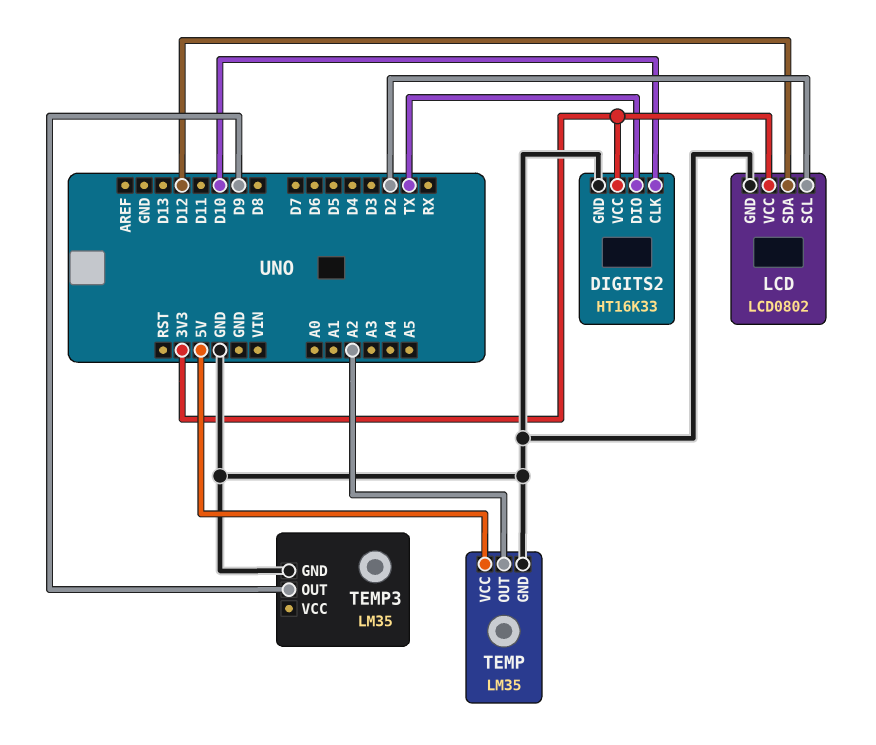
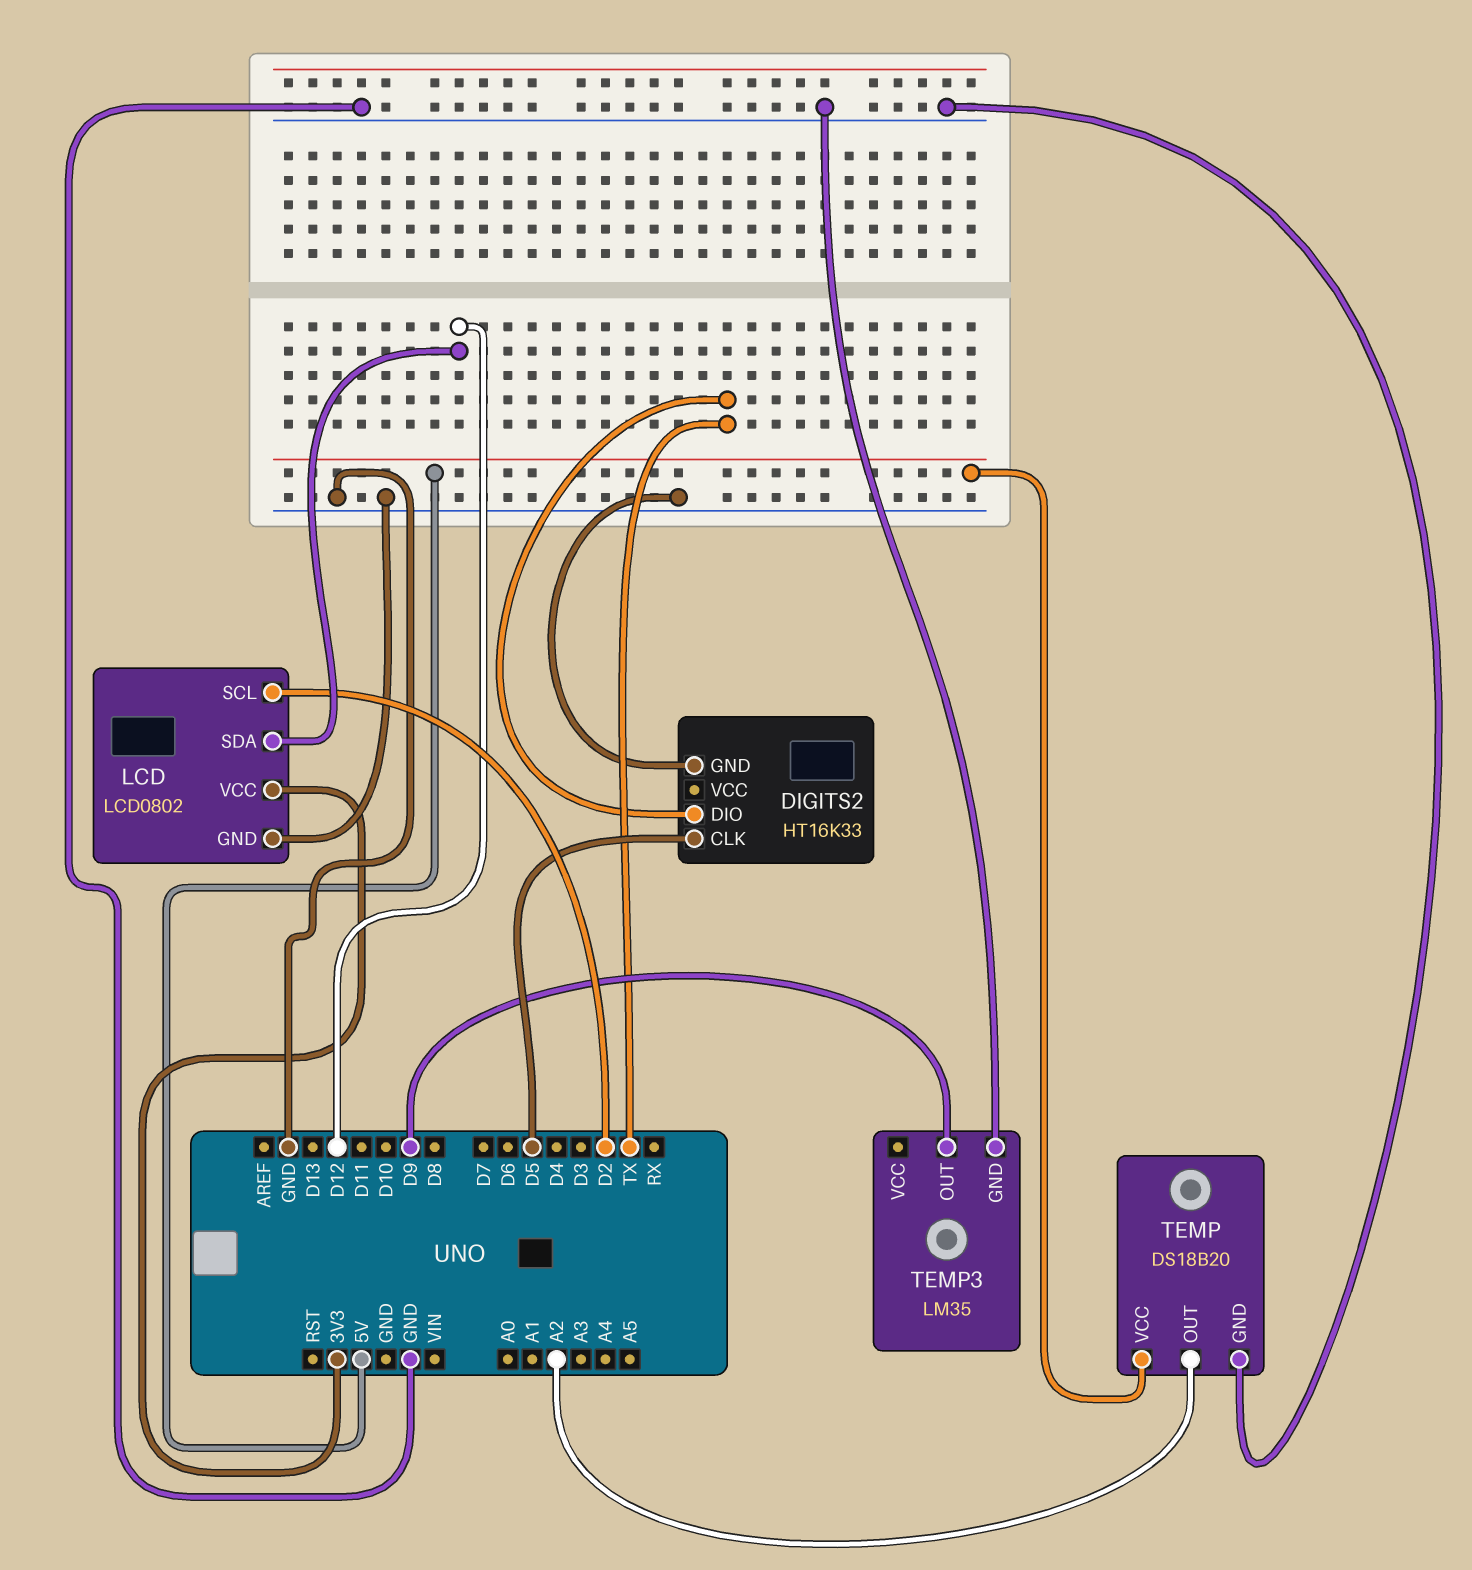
DIGITS2 pin CLK: D10 -> D5
DIGITS2 pin VCC: 3V3 -> none
TEMP: LM35 -> DS18B20

